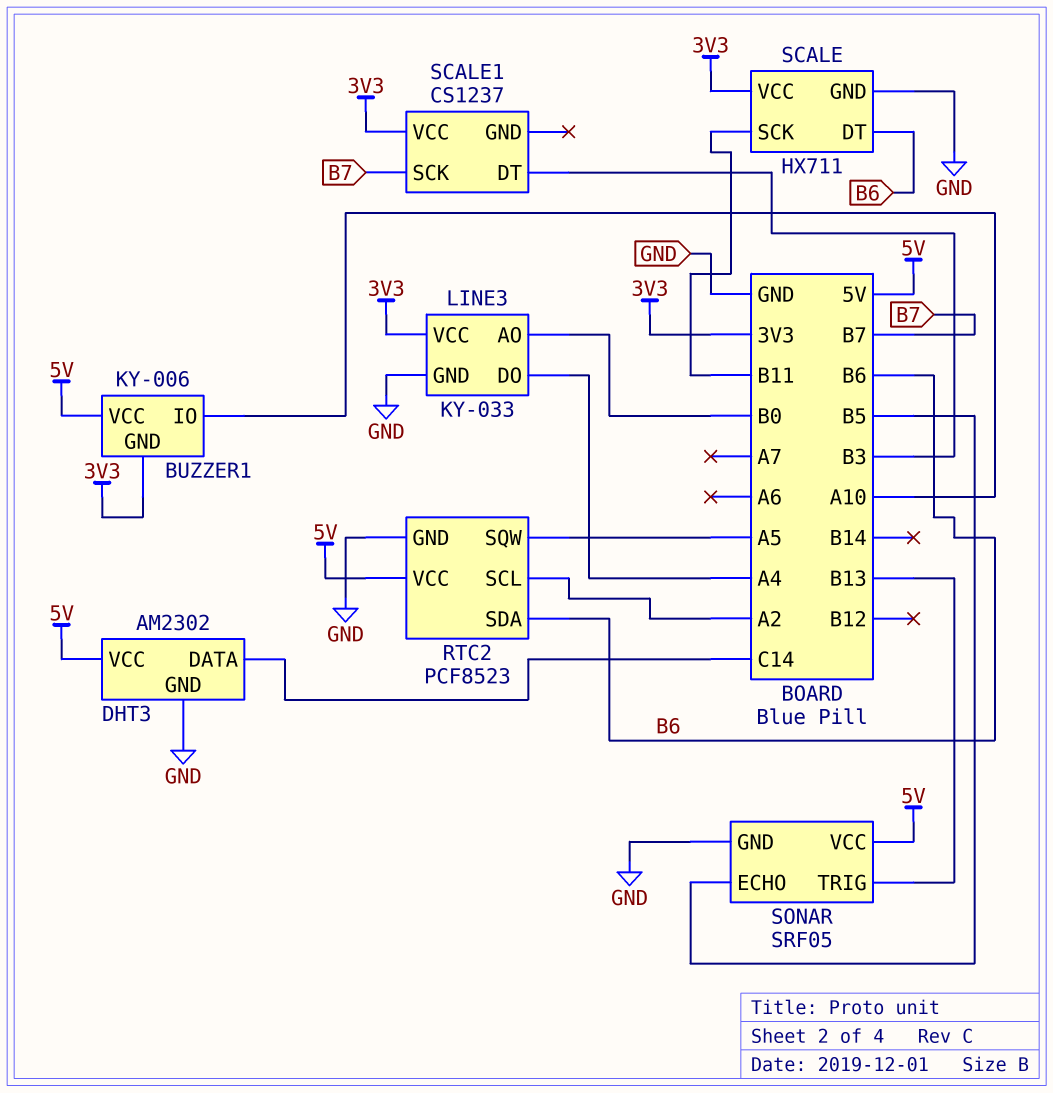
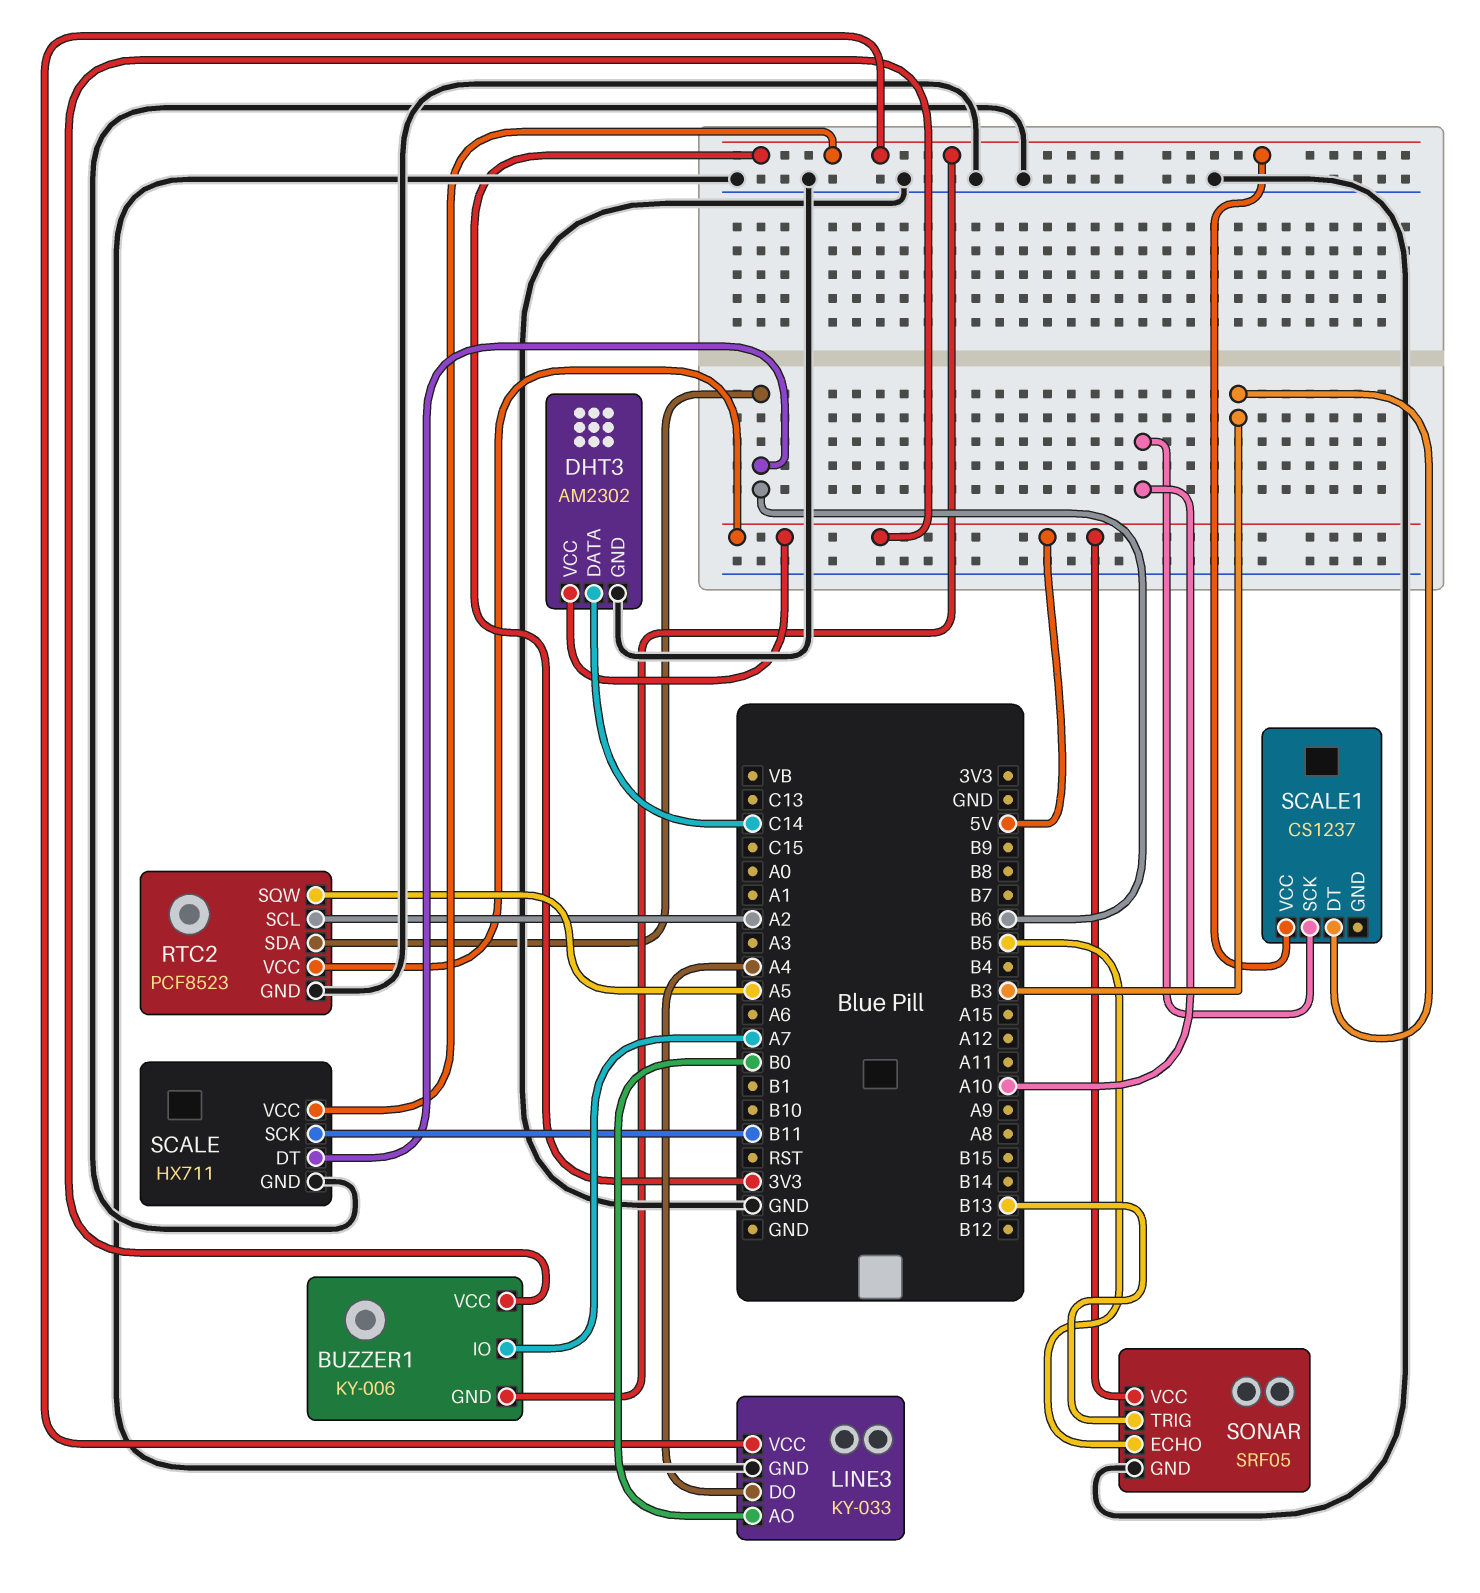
BUZZER1 pin IO: A10 -> A7
SCALE1 pin SCK: B7 -> A10

